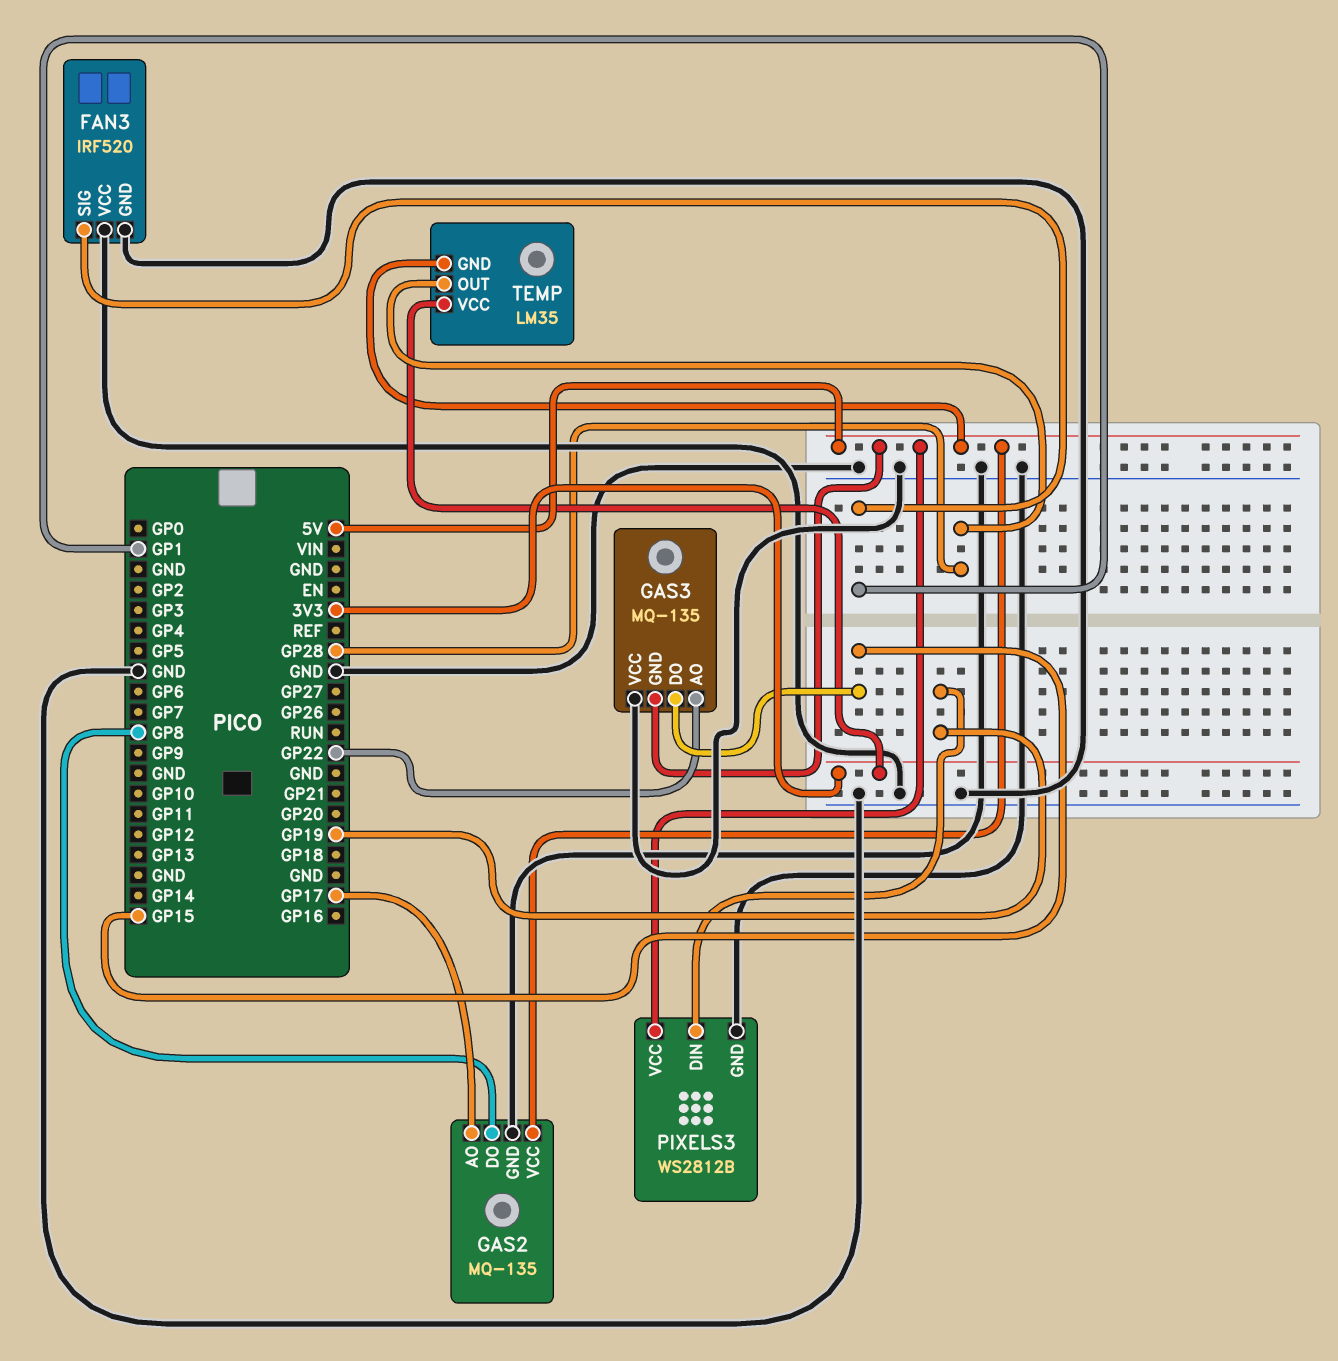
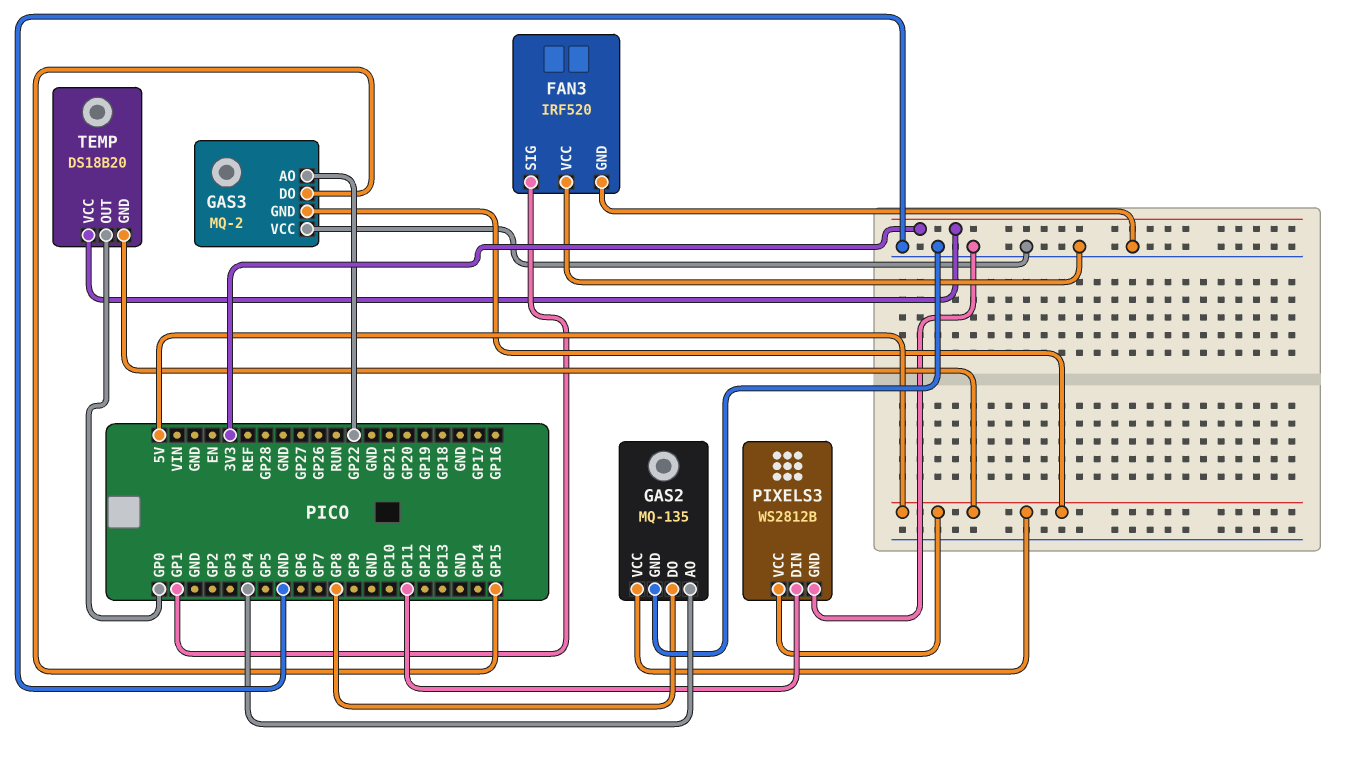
GAS2 pin AO: GP17 -> GP4
GAS3: MQ-135 -> MQ-2
PIXELS3 pin DIN: GP19 -> GP11
TEMP: LM35 -> DS18B20
TEMP pin OUT: GP28 -> GP0

